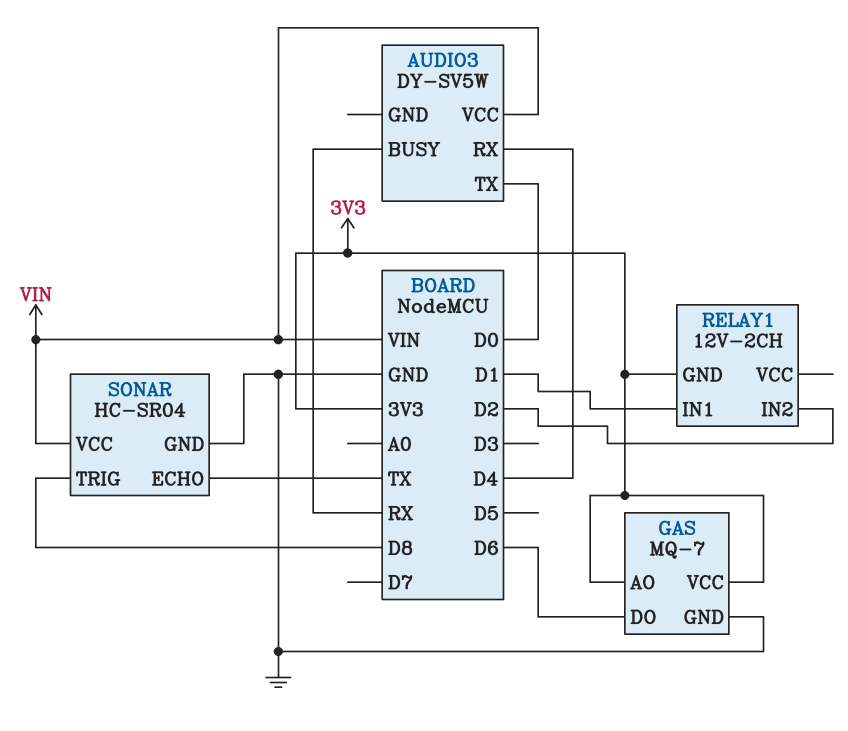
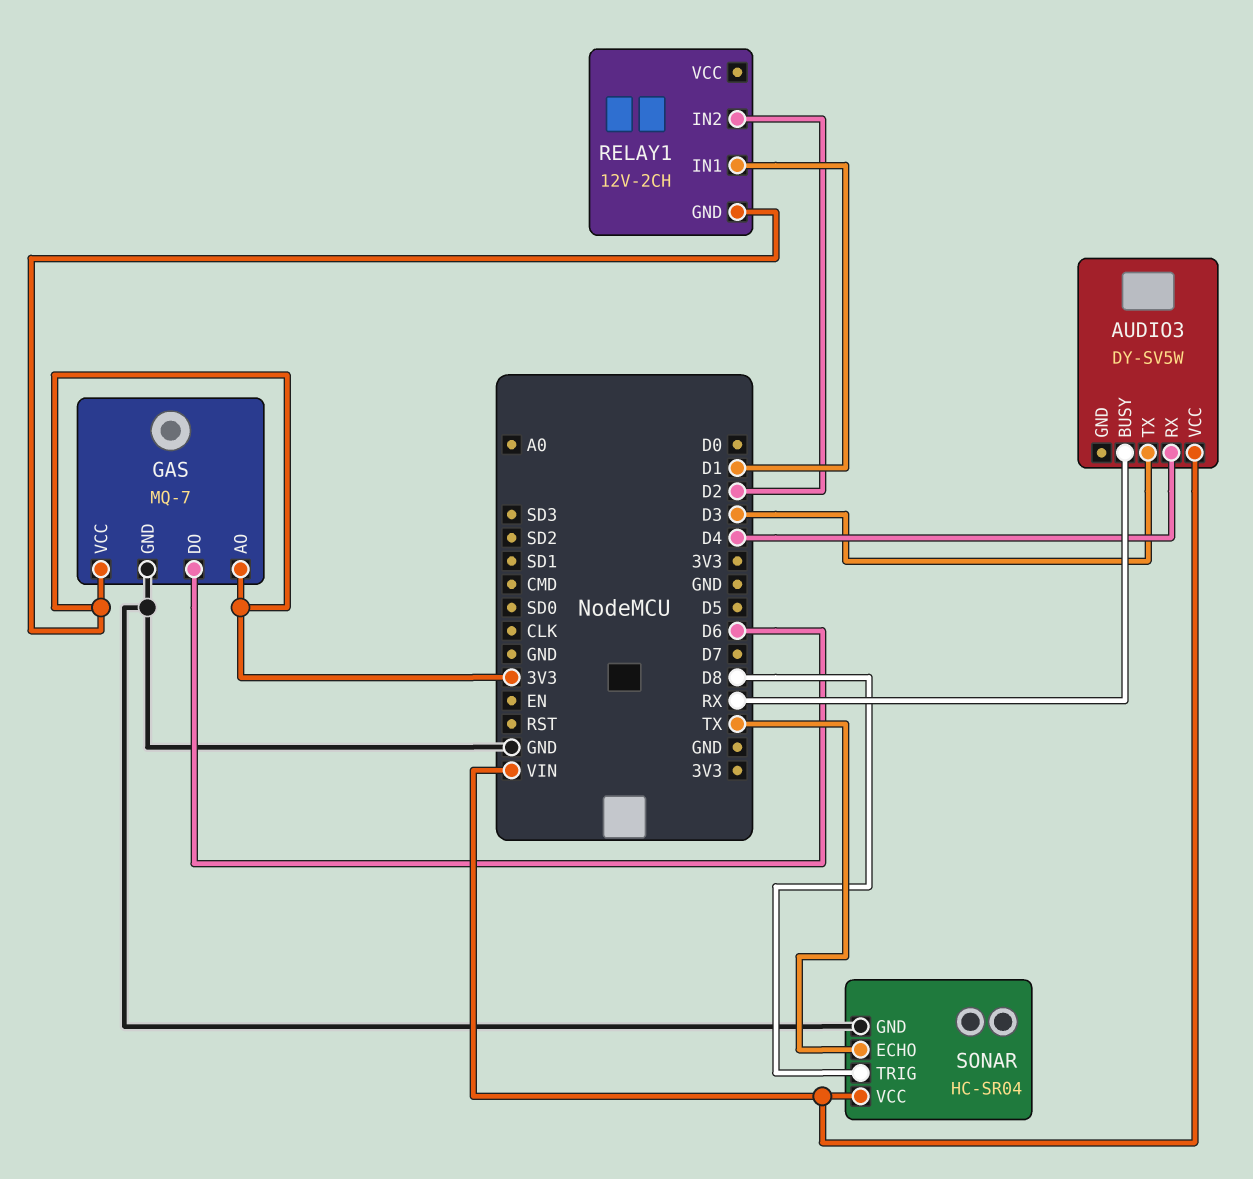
AUDIO3 pin TX: D0 -> D3

